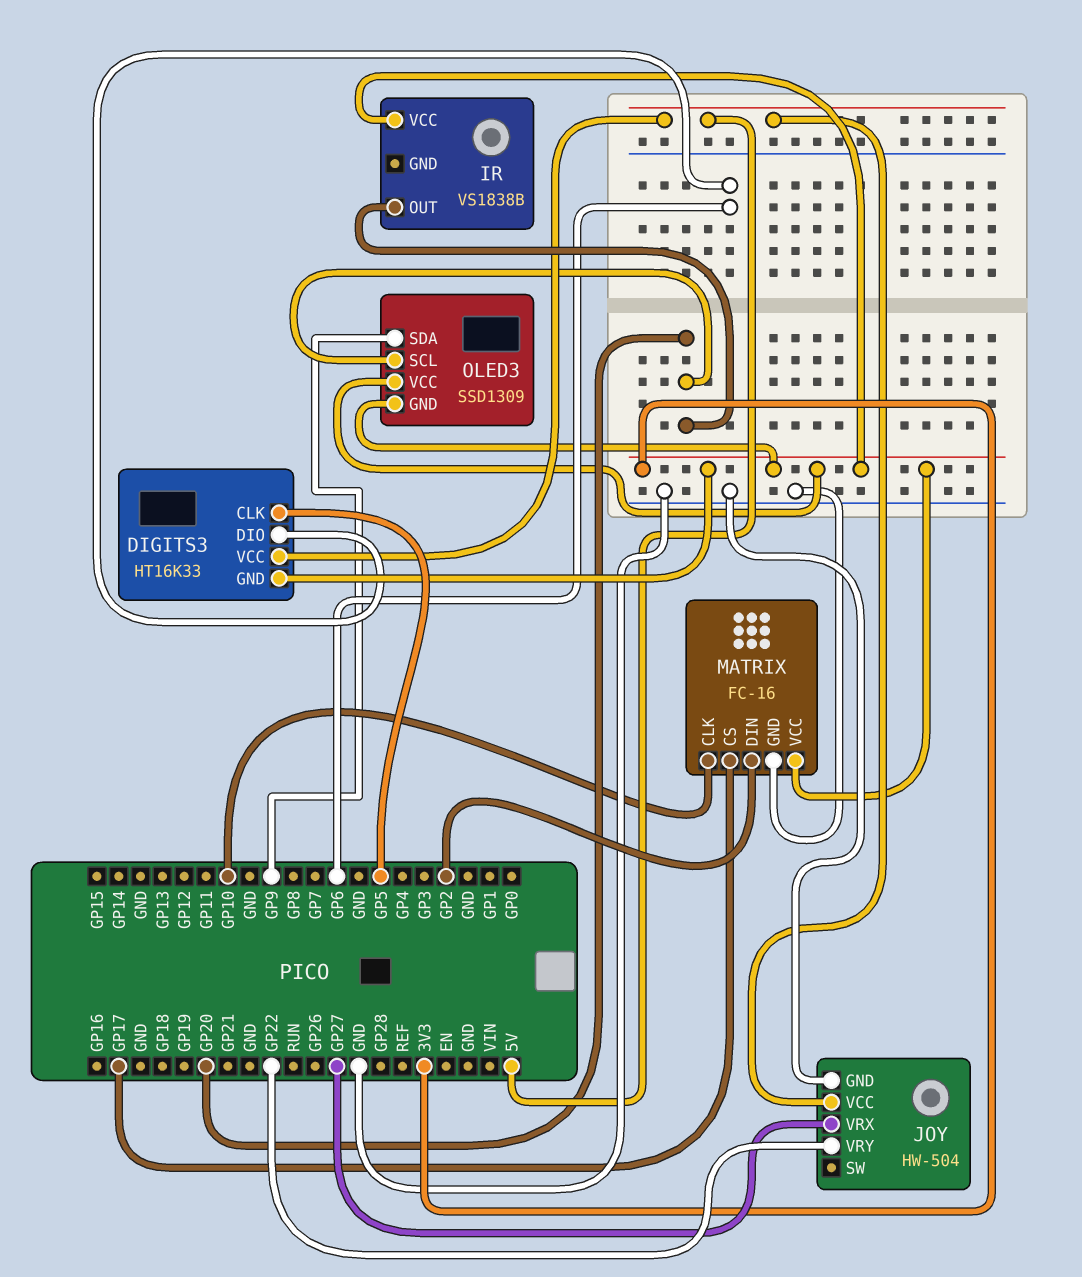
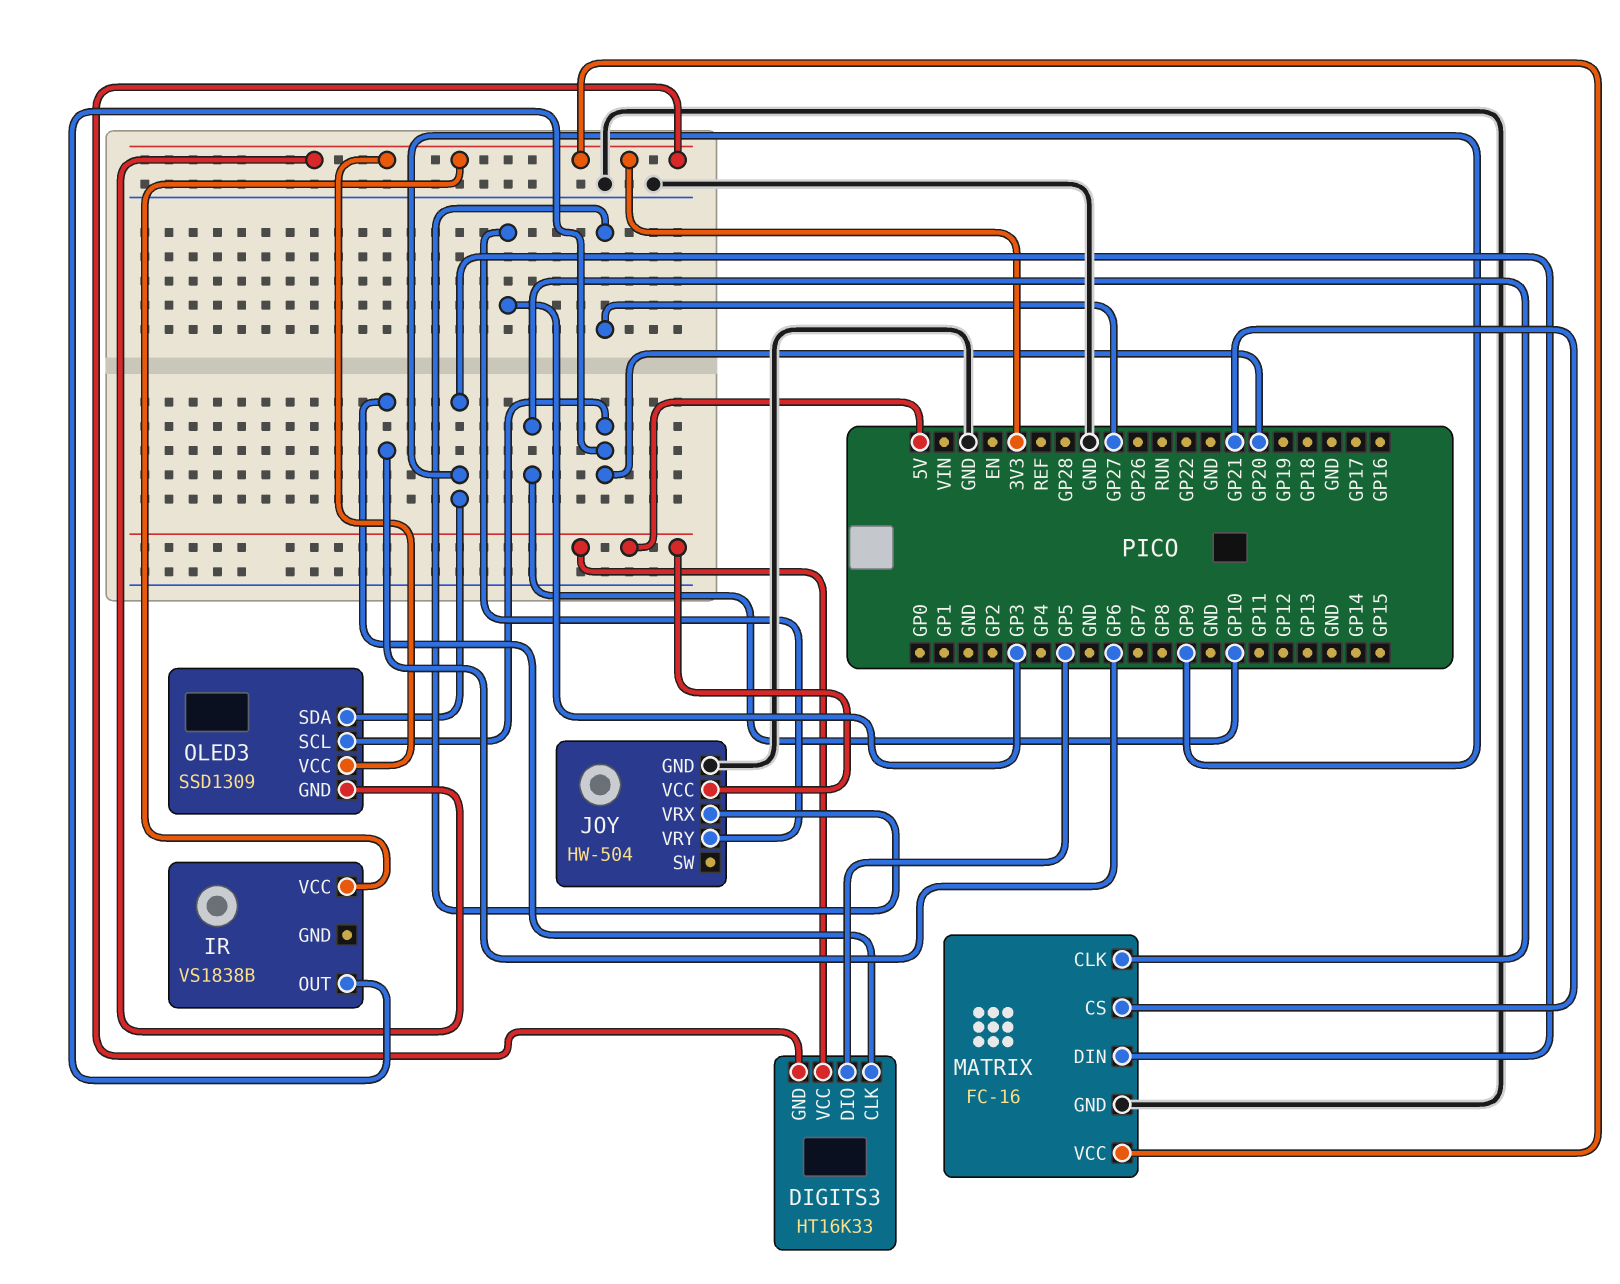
DIGITS3 pin CLK: GP5 -> GP6
DIGITS3 pin DIO: GP6 -> GP5
JOY pin VRY: GP22 -> GP3
MATRIX pin CS: GP17 -> GP21
MATRIX pin DIN: GP2 -> GP9

